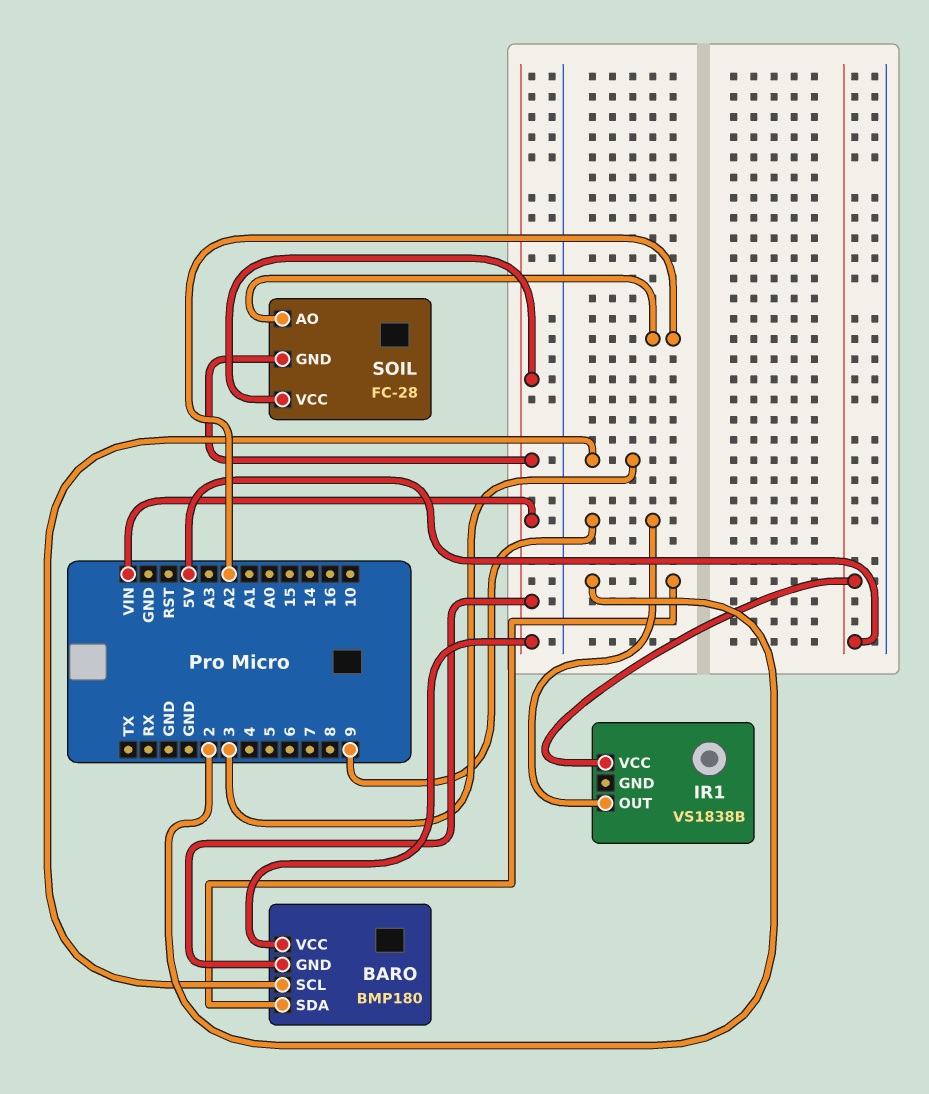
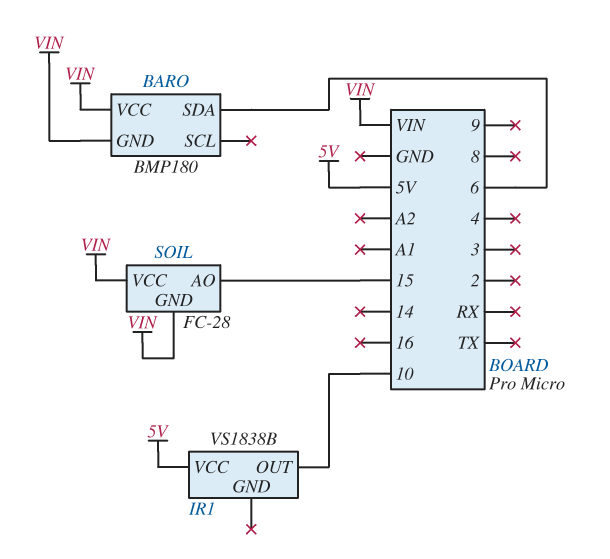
BARO pin SCL: 3 -> none
BARO pin SDA: 2 -> 6
IR1 pin OUT: 9 -> 10
SOIL pin AO: A2 -> 15

